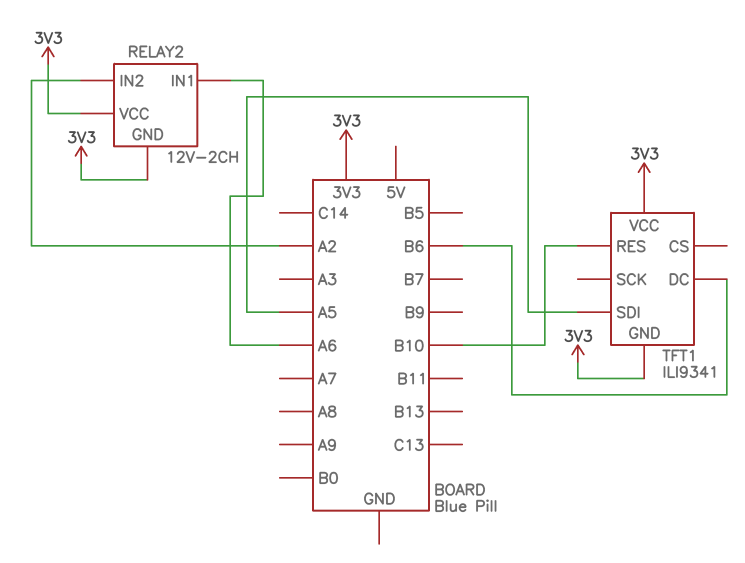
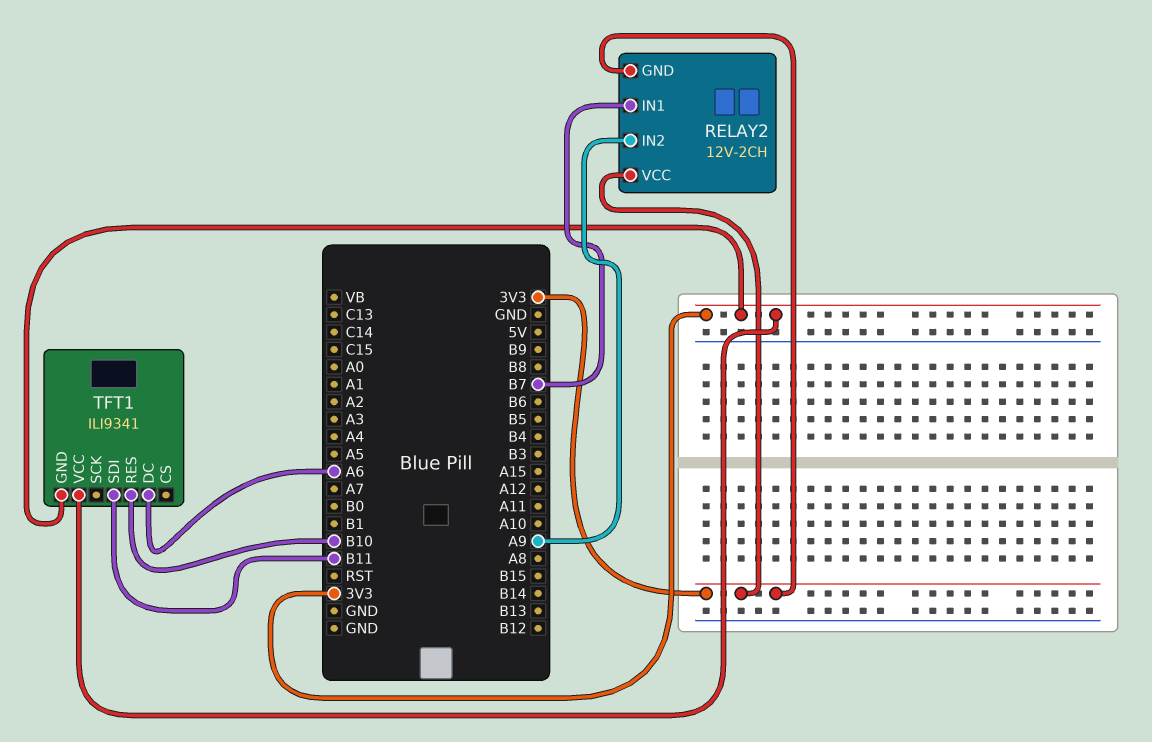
RELAY2 pin IN1: A6 -> B7
RELAY2 pin IN2: A2 -> A9
TFT1 pin DC: B6 -> A6
TFT1 pin SDI: A5 -> B11

